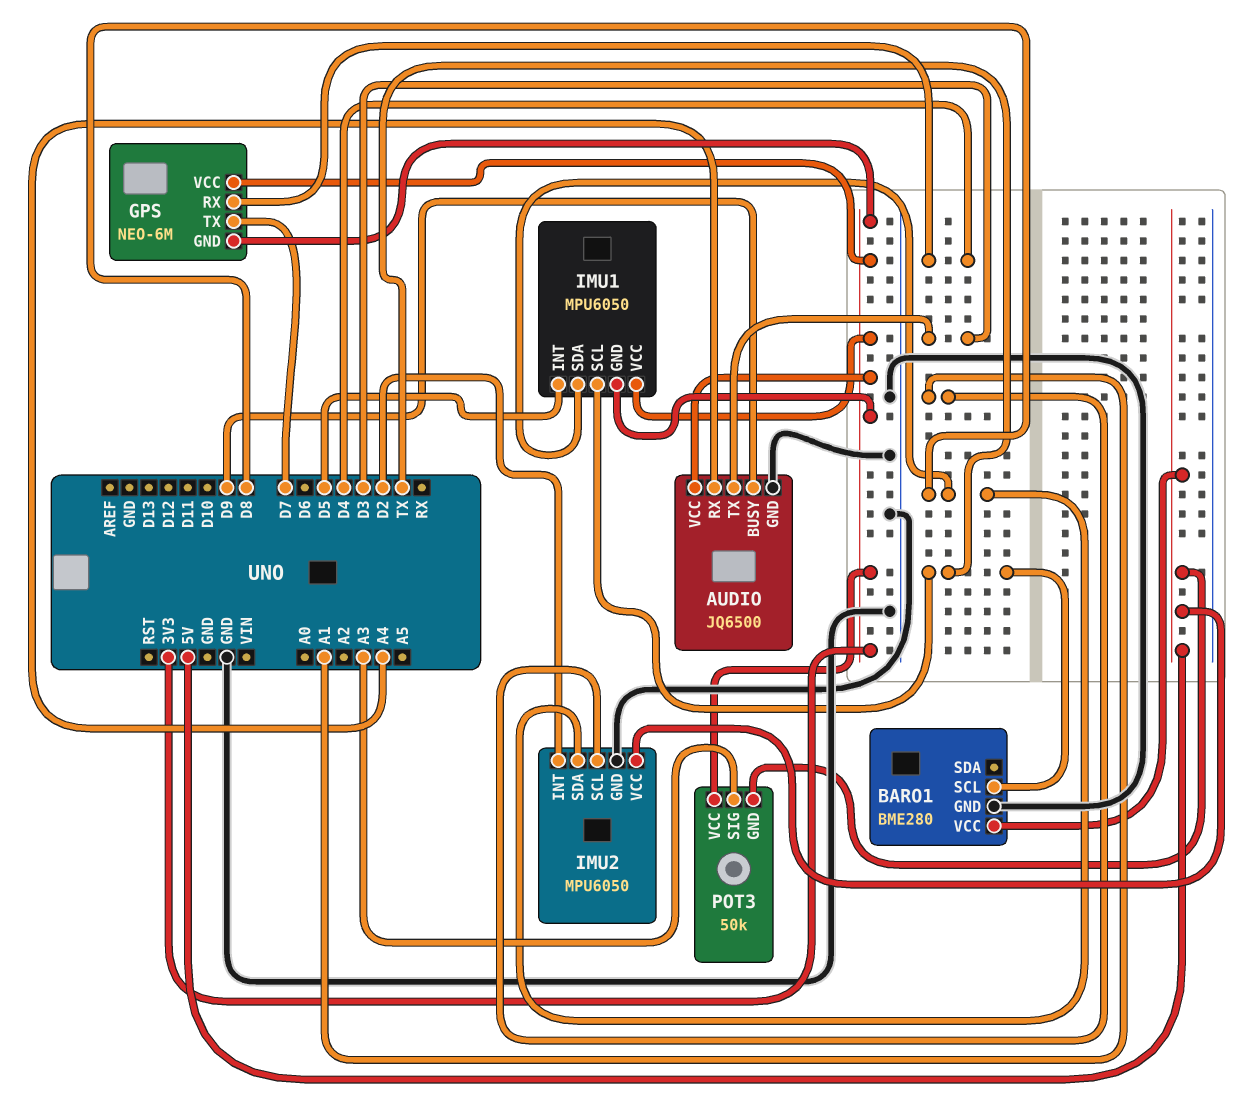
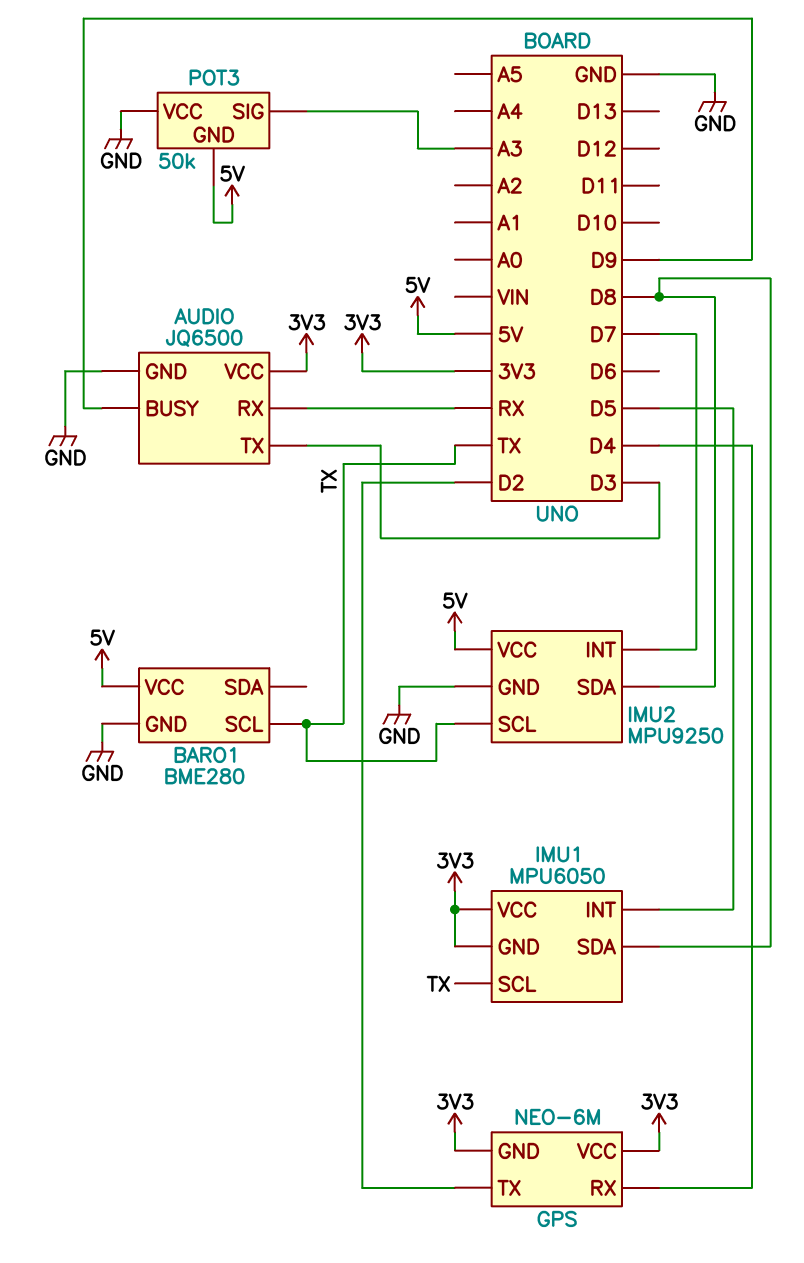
AUDIO pin RX: A4 -> RX
GPS pin TX: D7 -> D2
IMU2: MPU6050 -> MPU9250
IMU2 pin INT: D2 -> D7
IMU2 pin SCL: A1 -> TX
POT3 pin VCC: 3V3 -> GND

